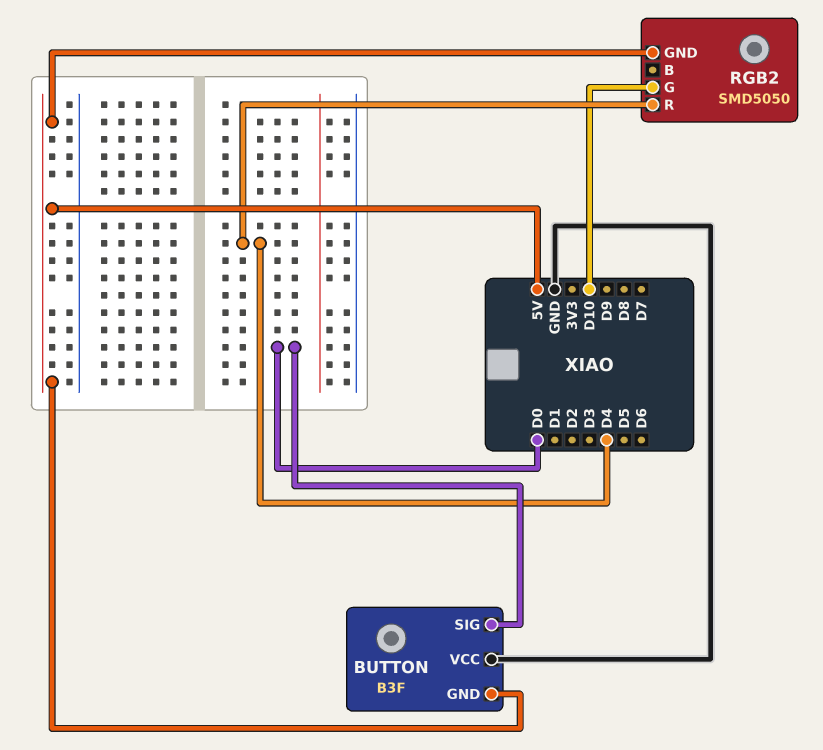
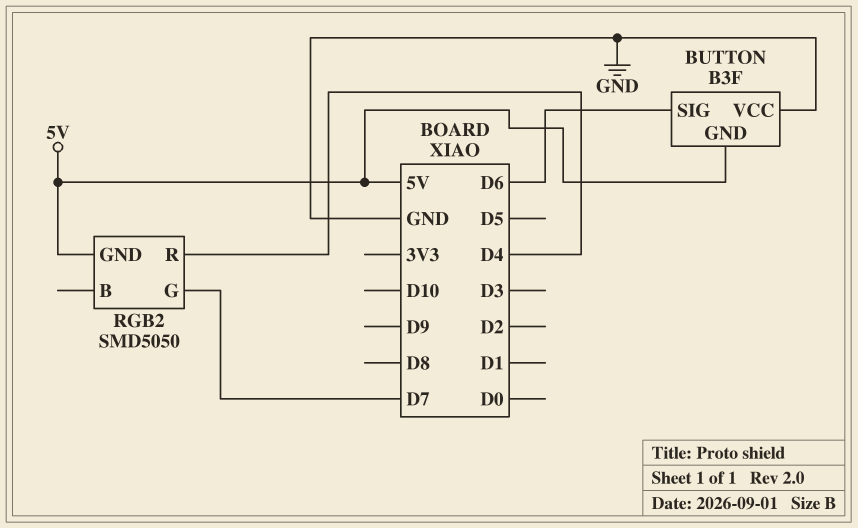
BUTTON pin SIG: D0 -> D6
RGB2 pin G: D10 -> D7

